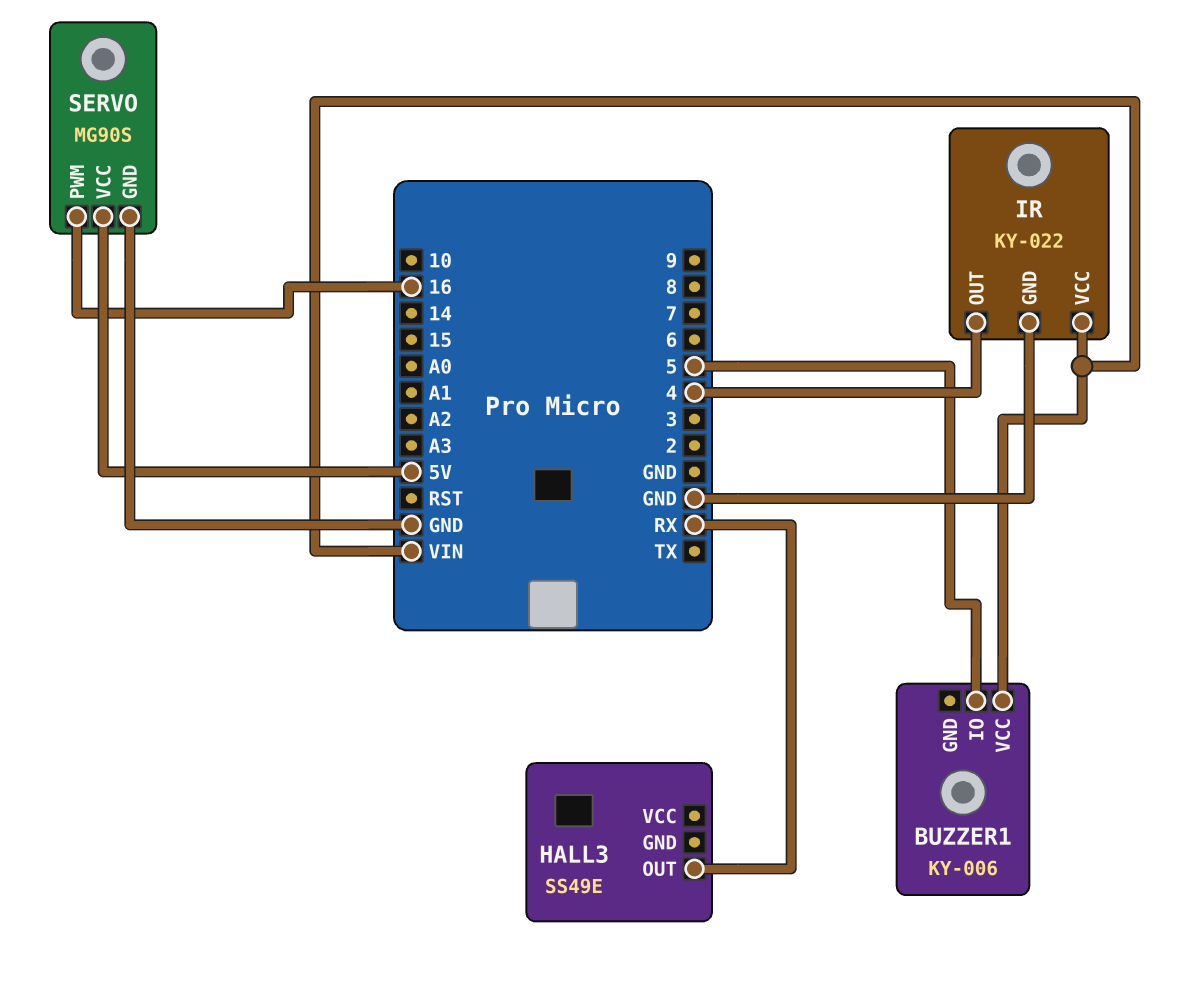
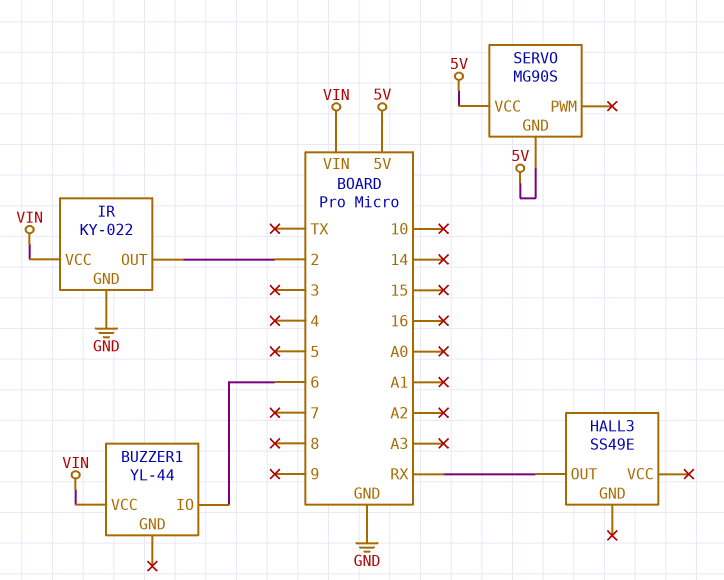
BUZZER1: KY-006 -> YL-44
BUZZER1 pin IO: 5 -> 6
IR pin OUT: 4 -> 2
SERVO pin GND: GND -> 5V
SERVO pin PWM: 16 -> none

